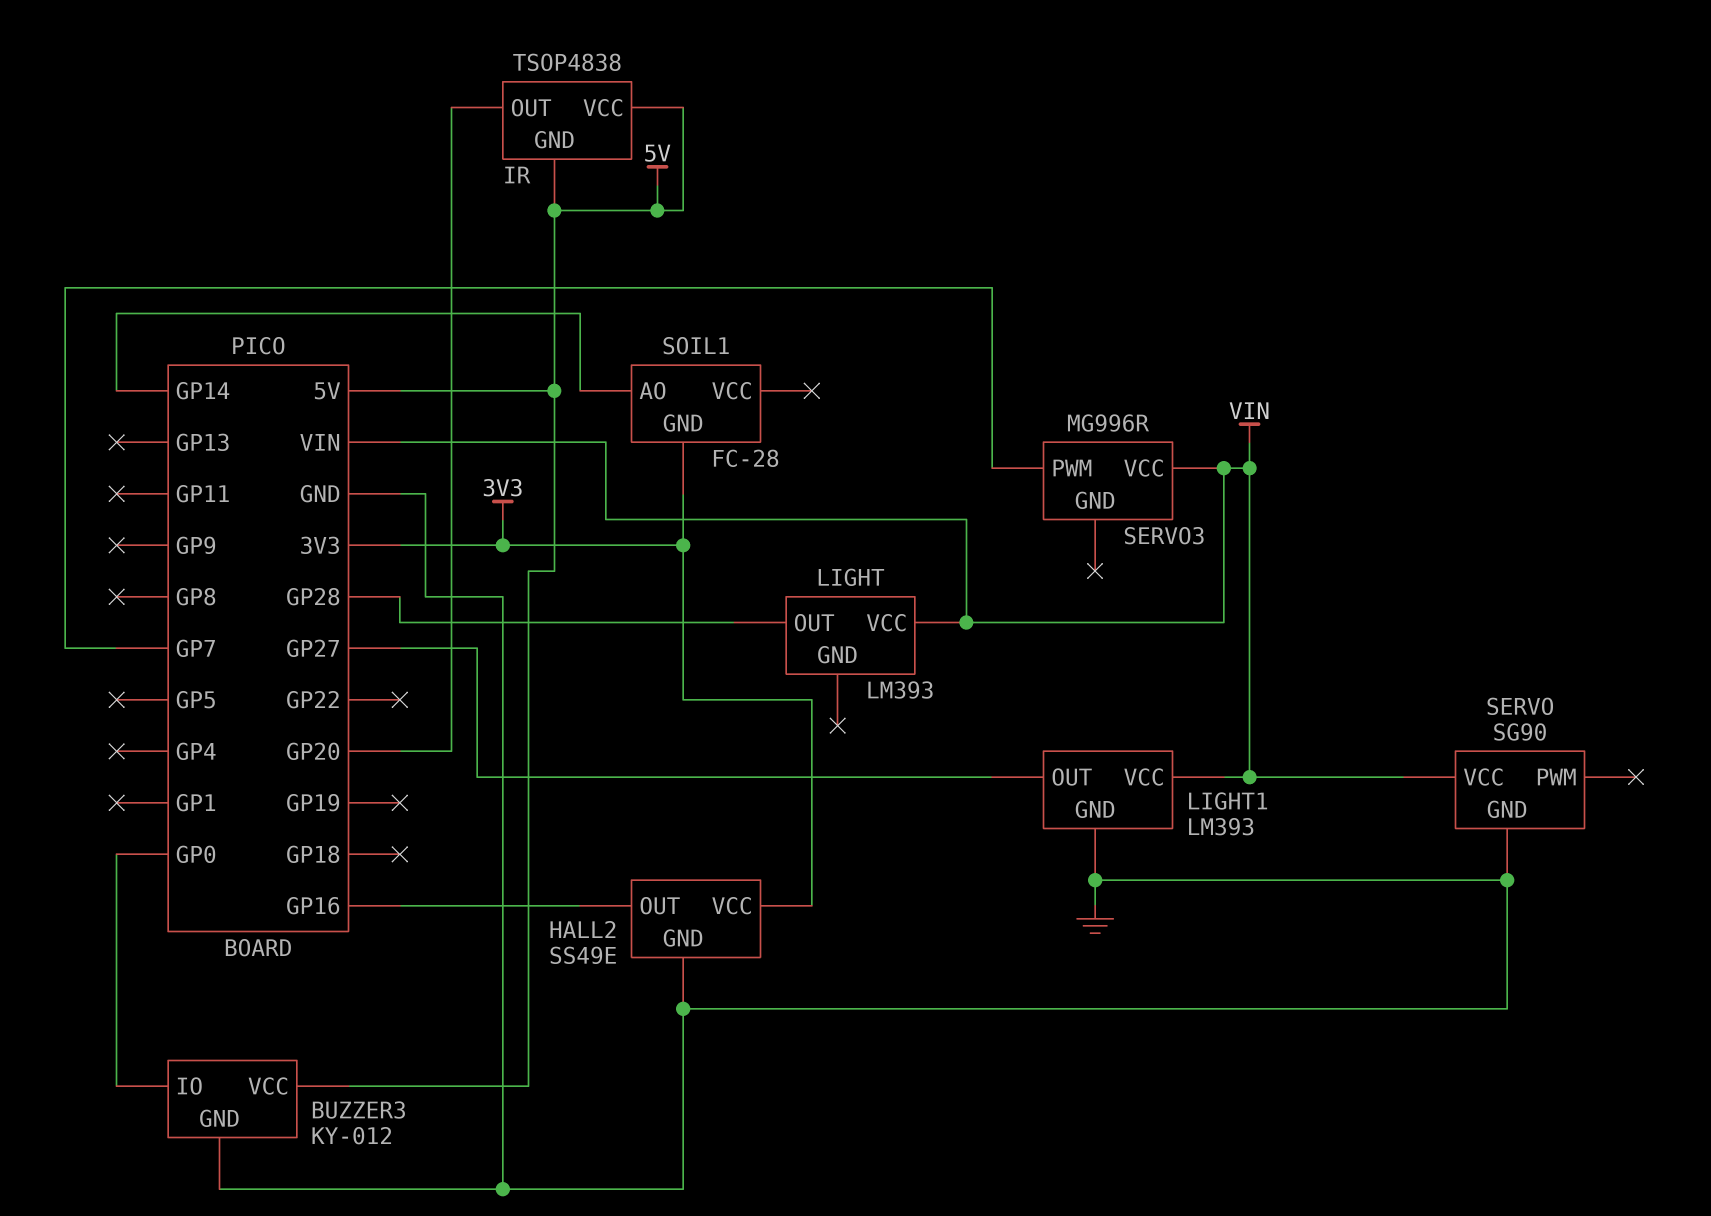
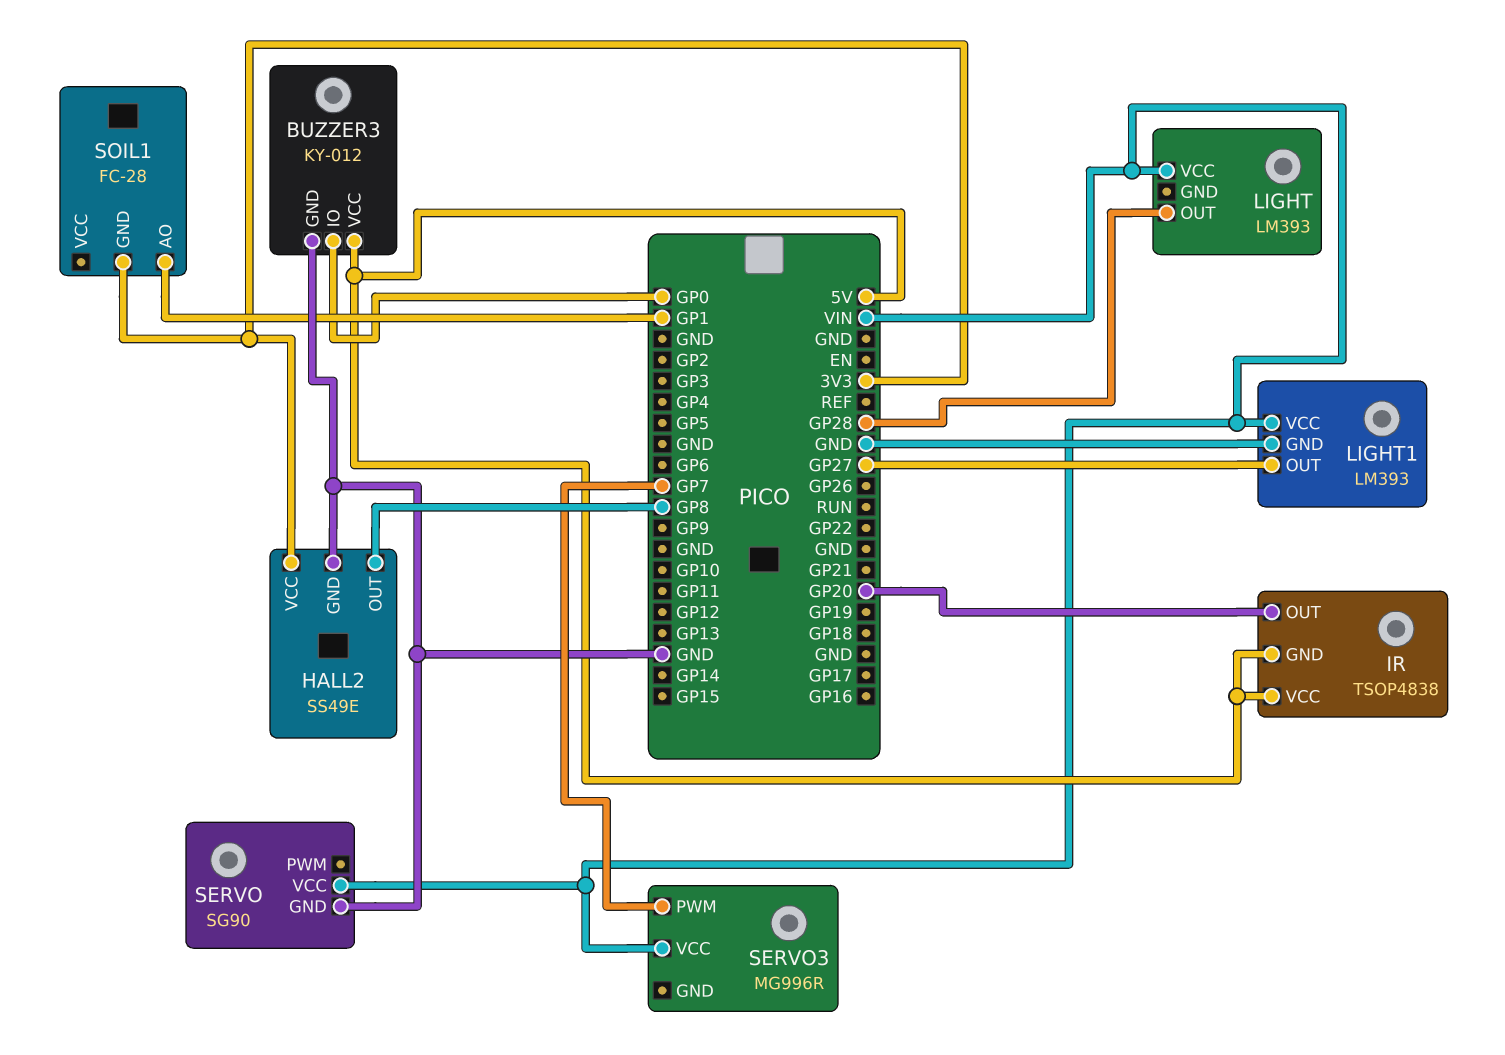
HALL2 pin OUT: GP16 -> GP8
SOIL1 pin AO: GP14 -> GP1

